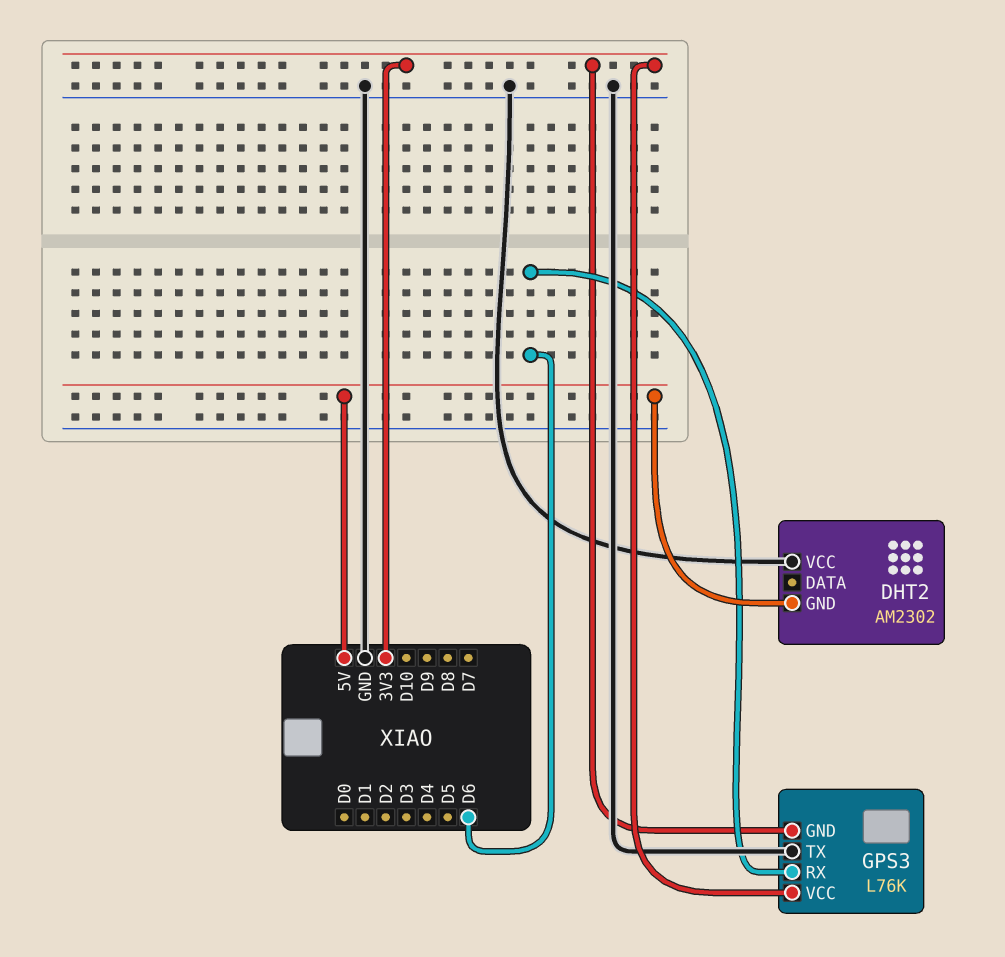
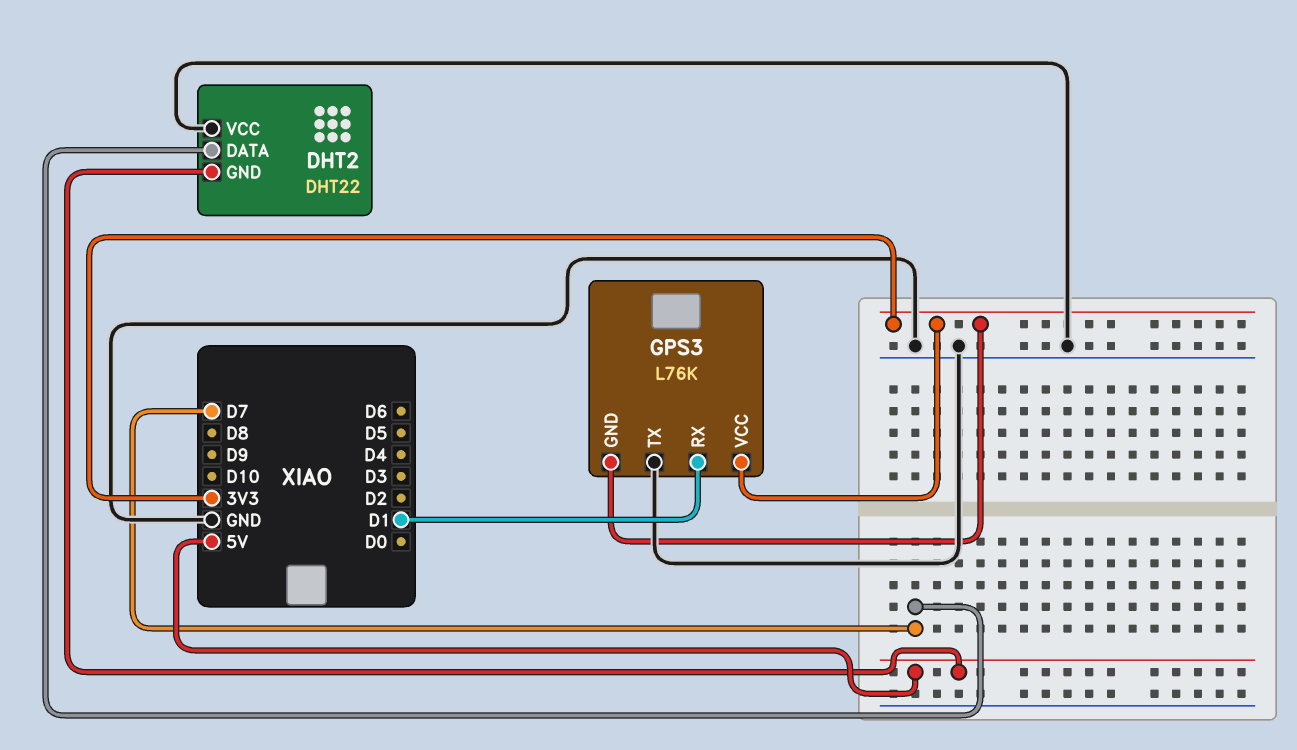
DHT2: AM2302 -> DHT22
DHT2 pin DATA: none -> D7
GPS3 pin RX: D6 -> D1

